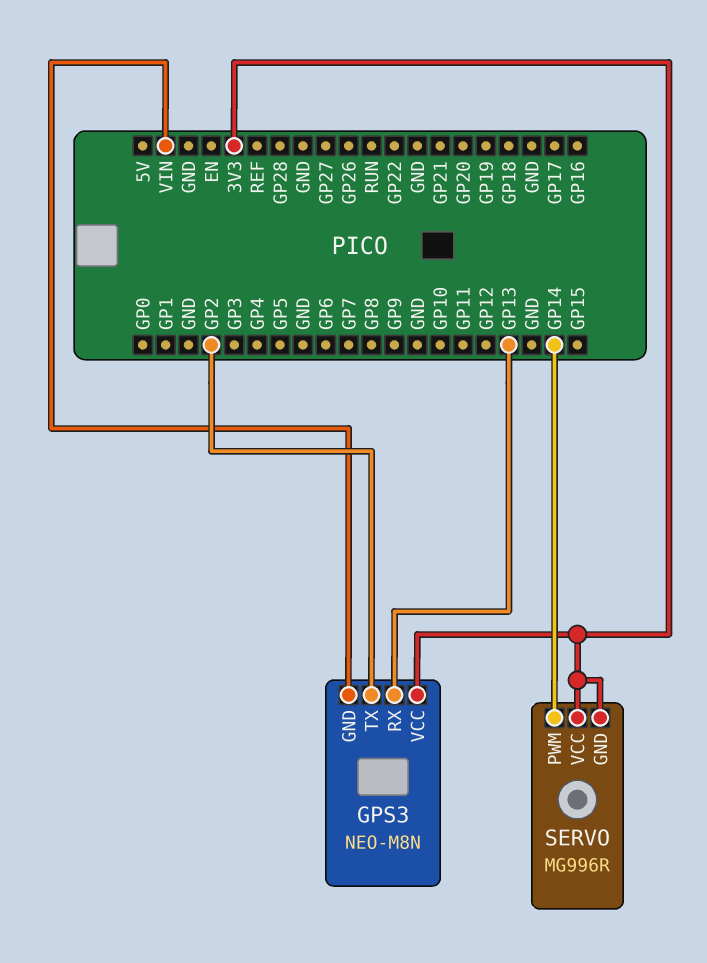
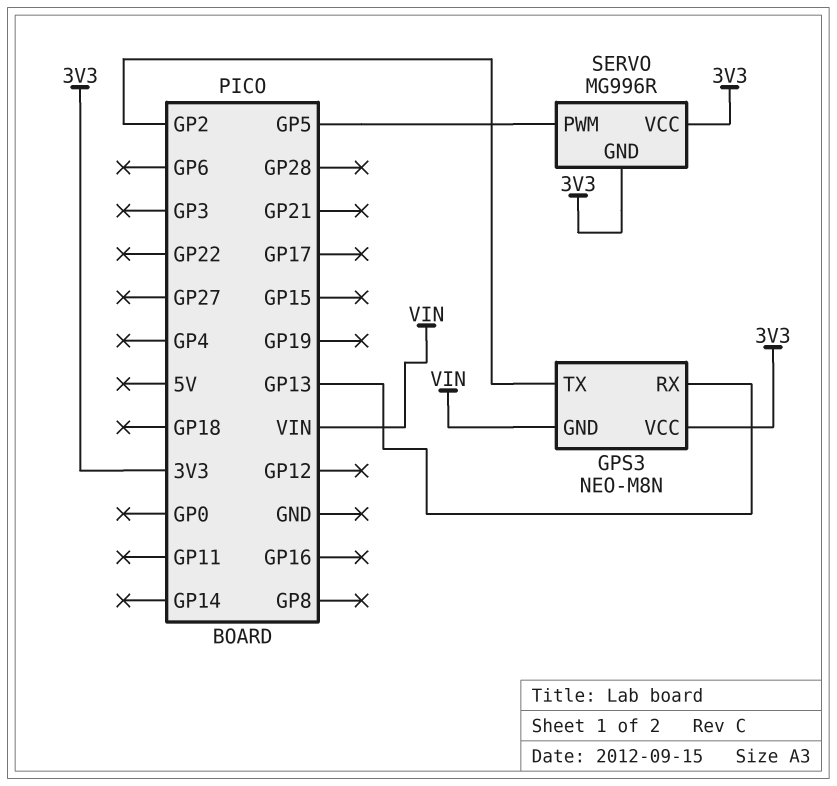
SERVO pin PWM: GP14 -> GP5

